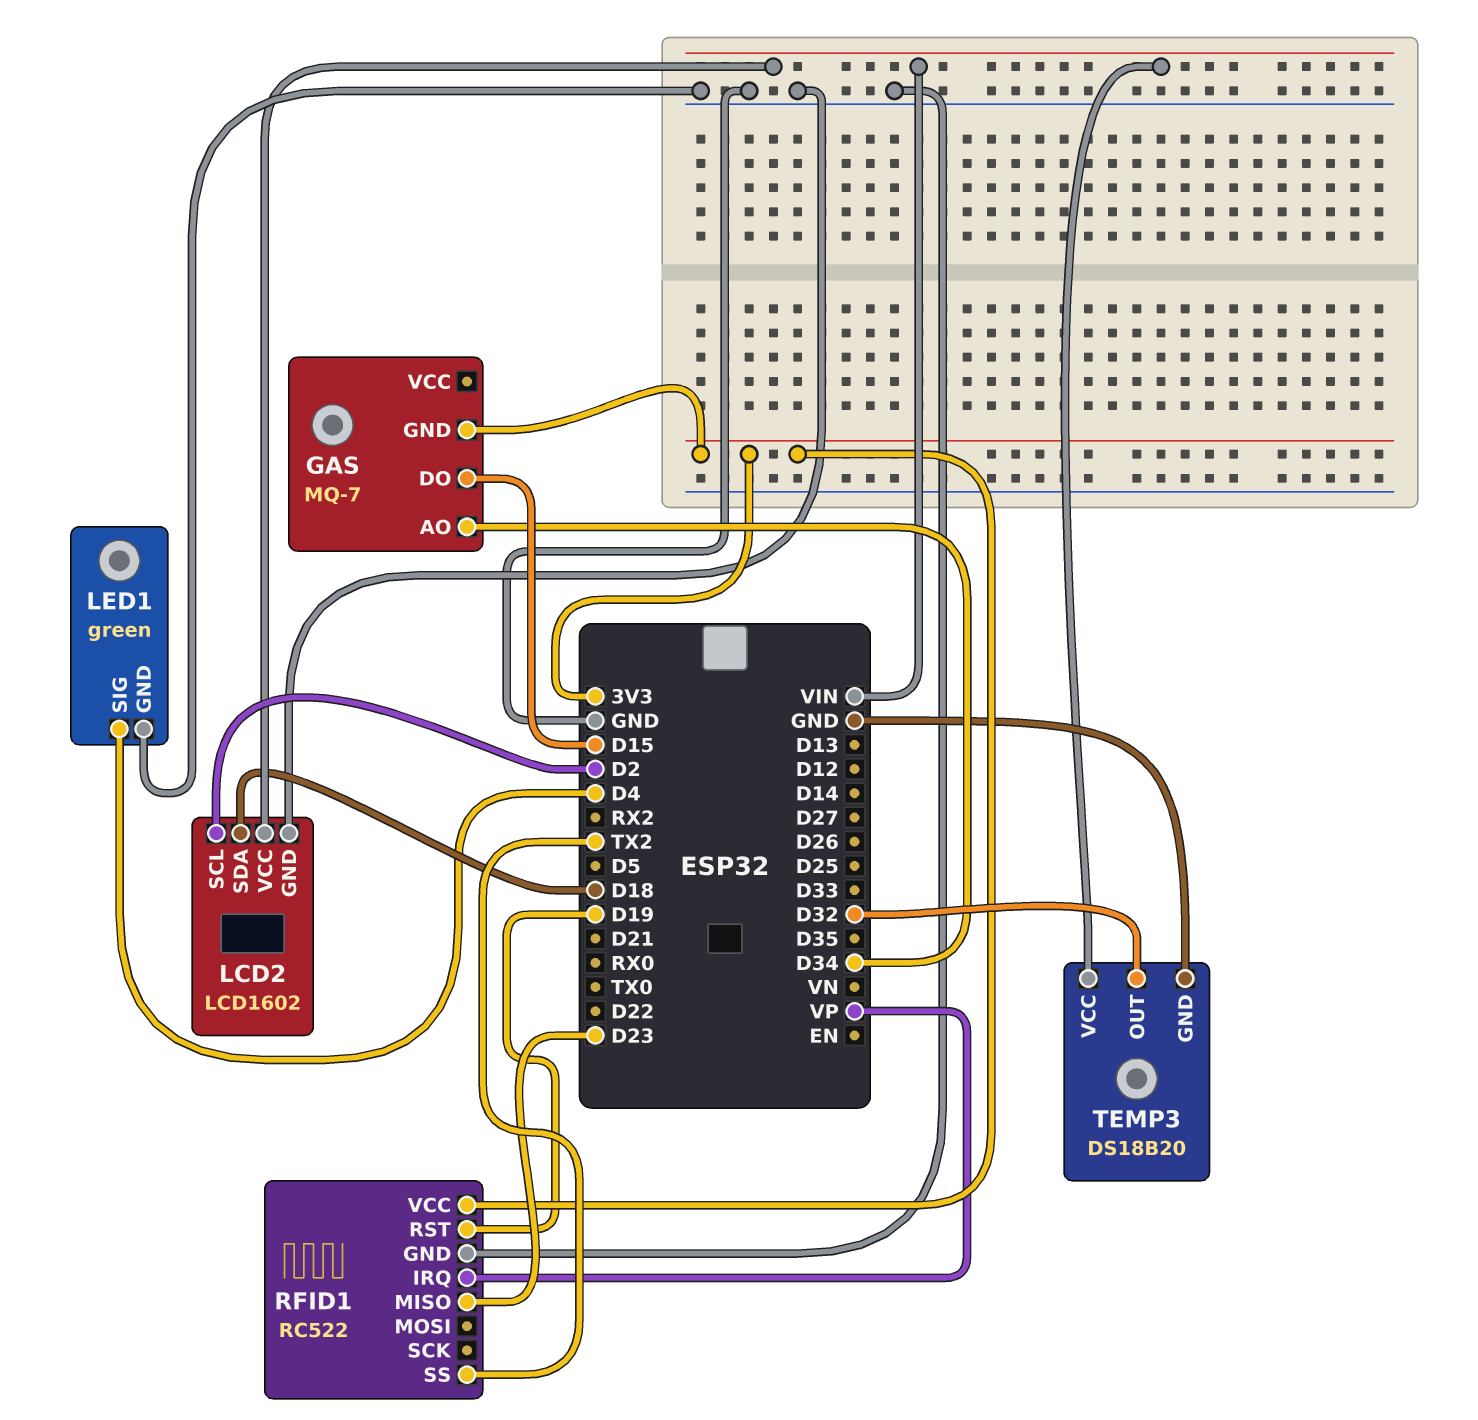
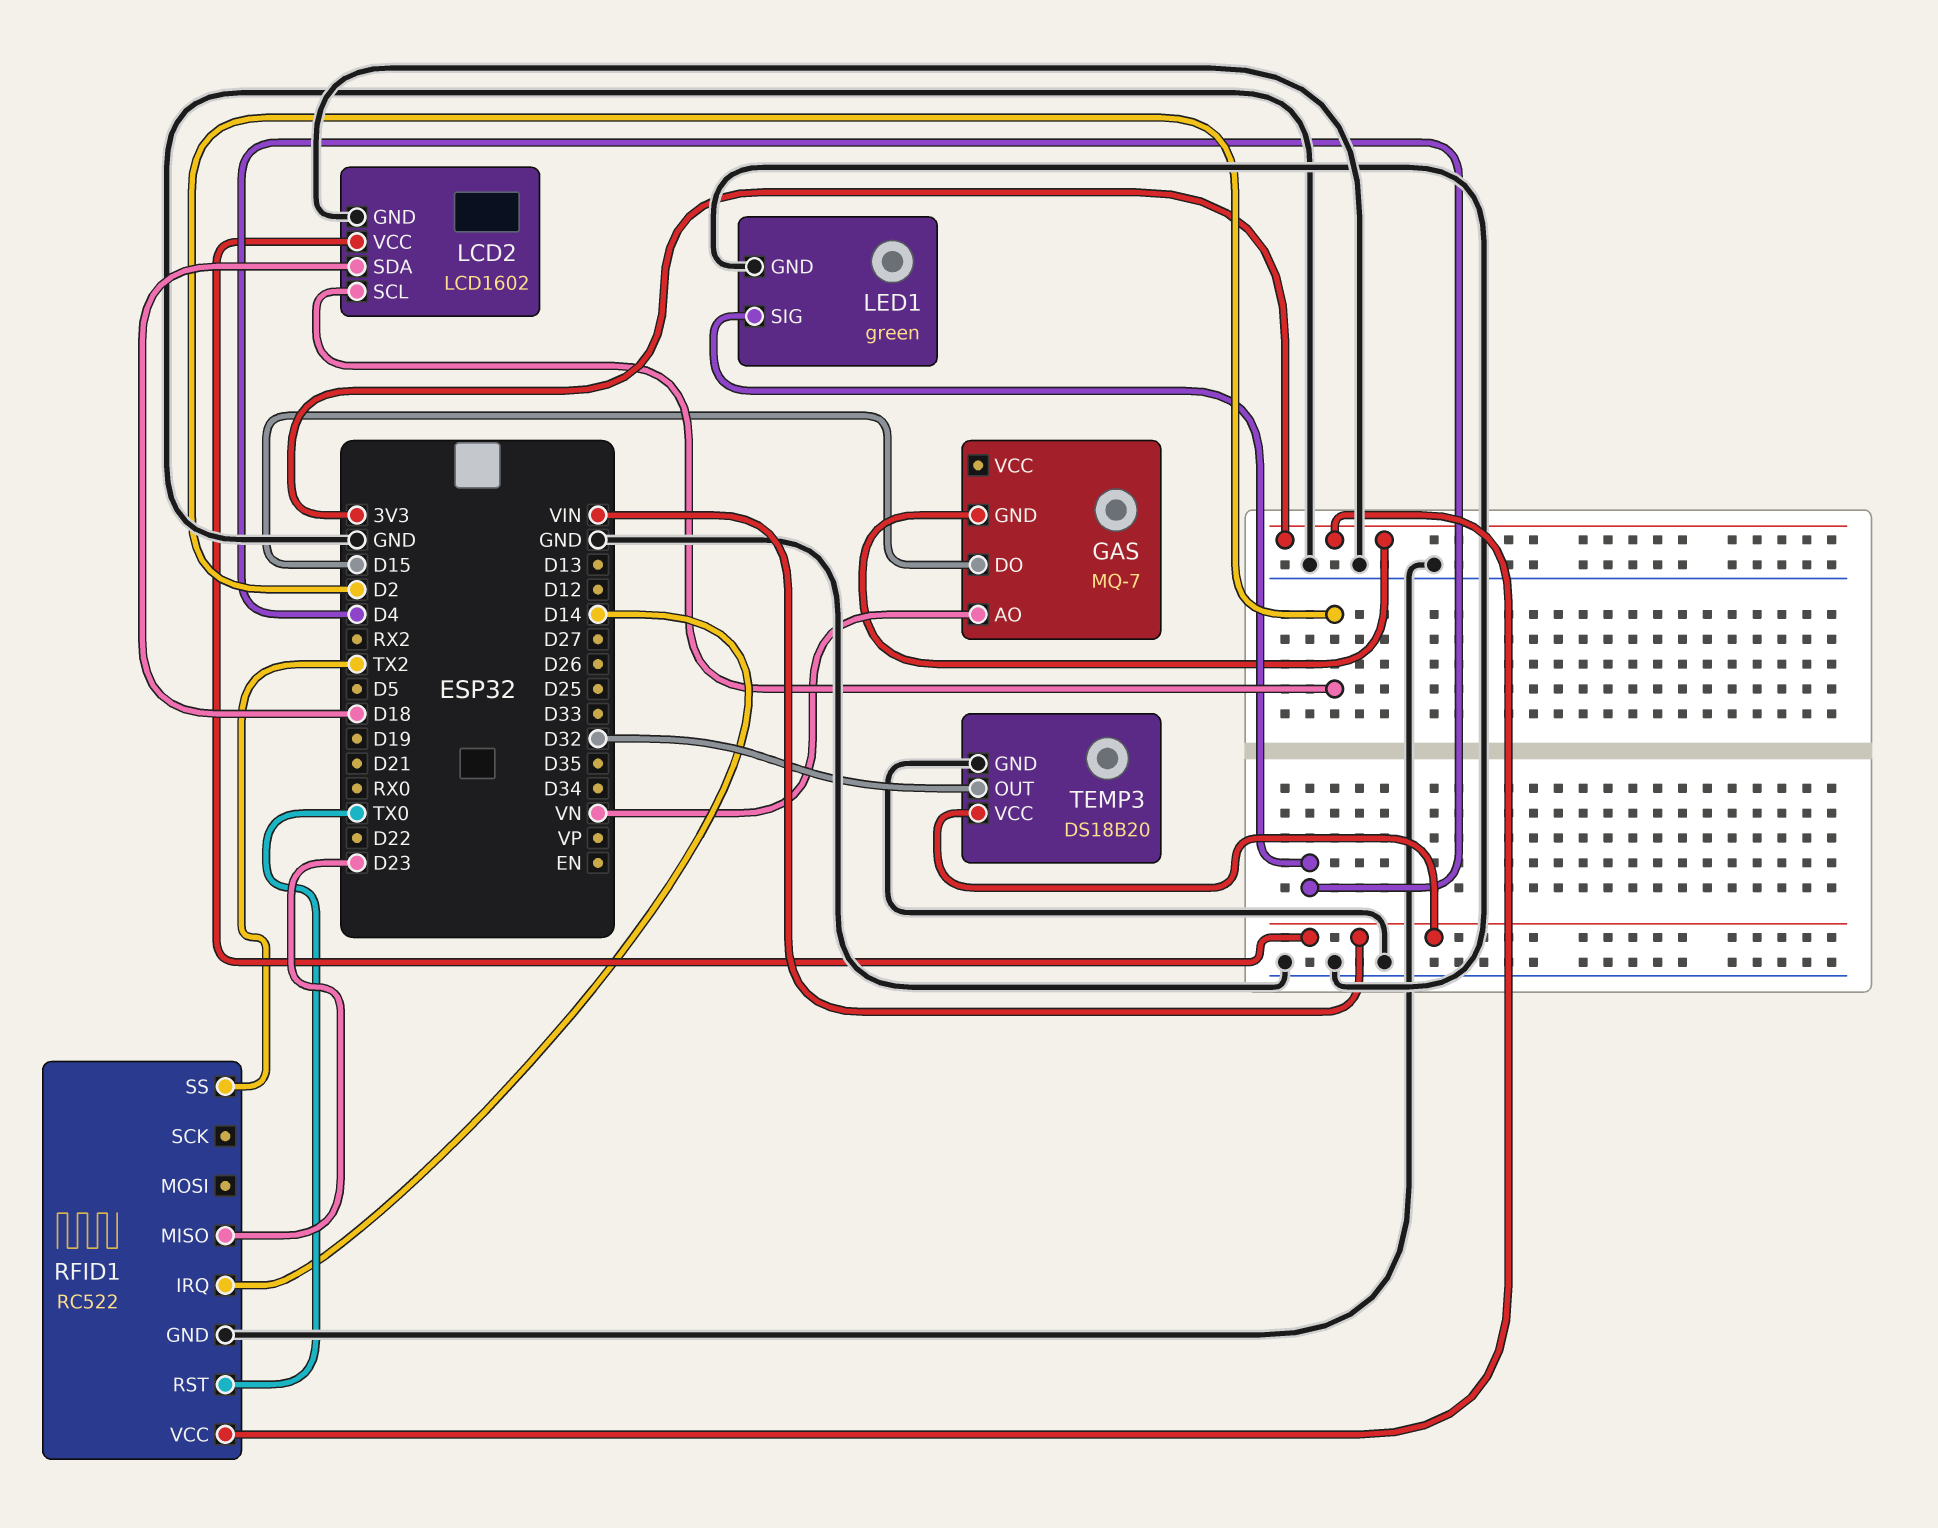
GAS pin AO: D34 -> VN
RFID1 pin IRQ: VP -> D14
RFID1 pin RST: D19 -> TX0

